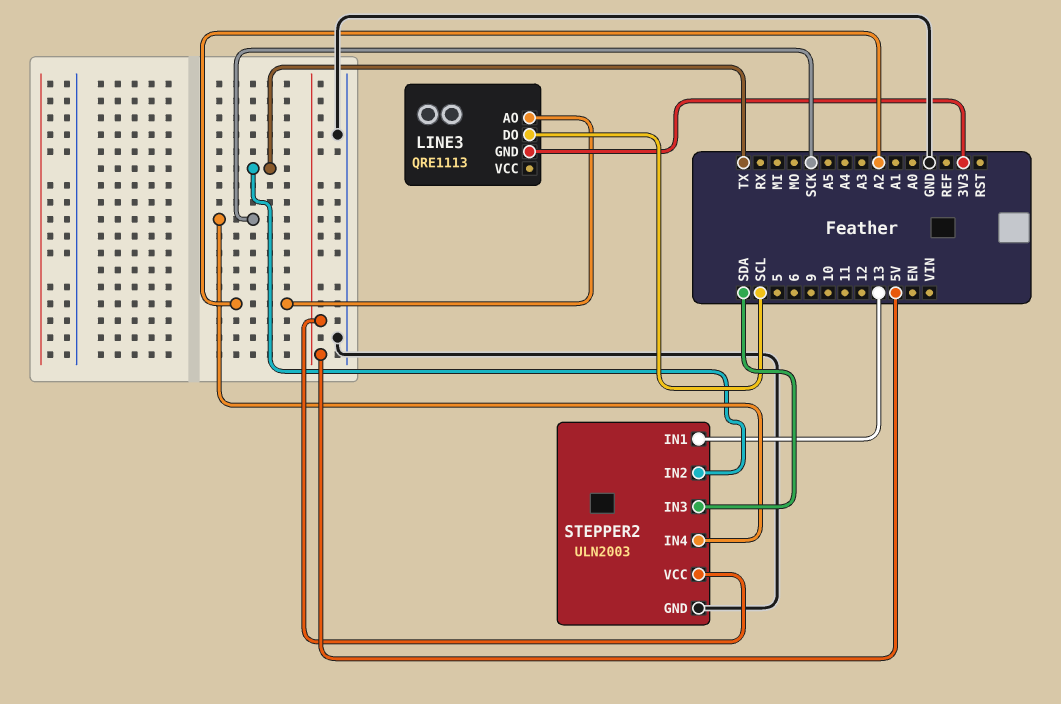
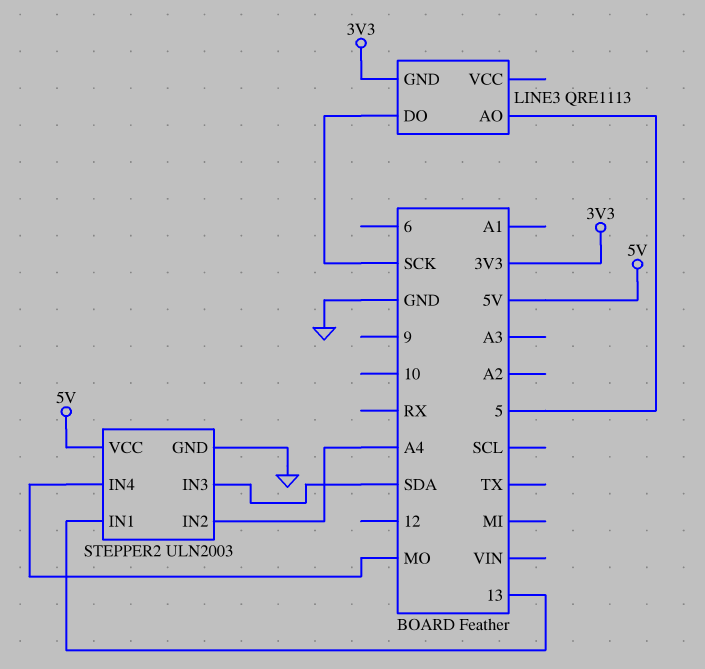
LINE3 pin AO: A2 -> 5
LINE3 pin DO: SCL -> SCK
STEPPER2 pin IN2: TX -> A4
STEPPER2 pin IN4: SCK -> MO

